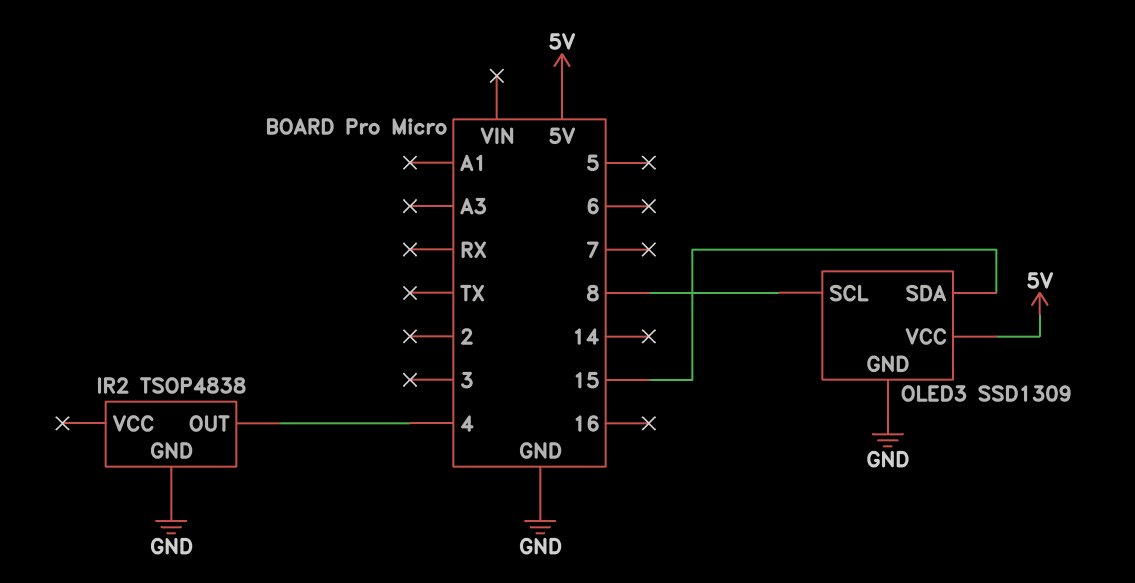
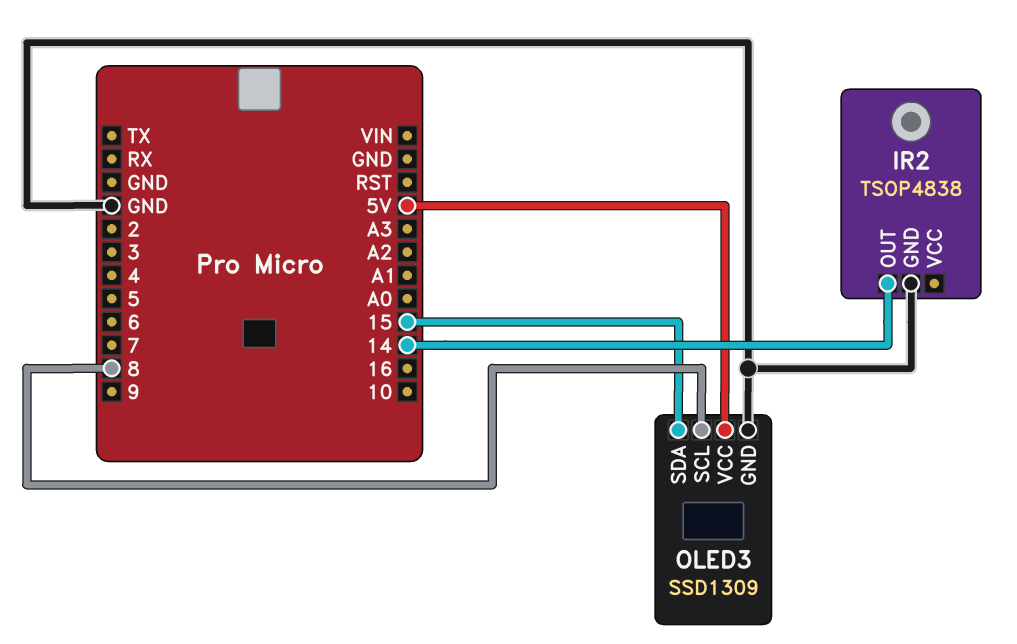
IR2 pin OUT: 4 -> 14

